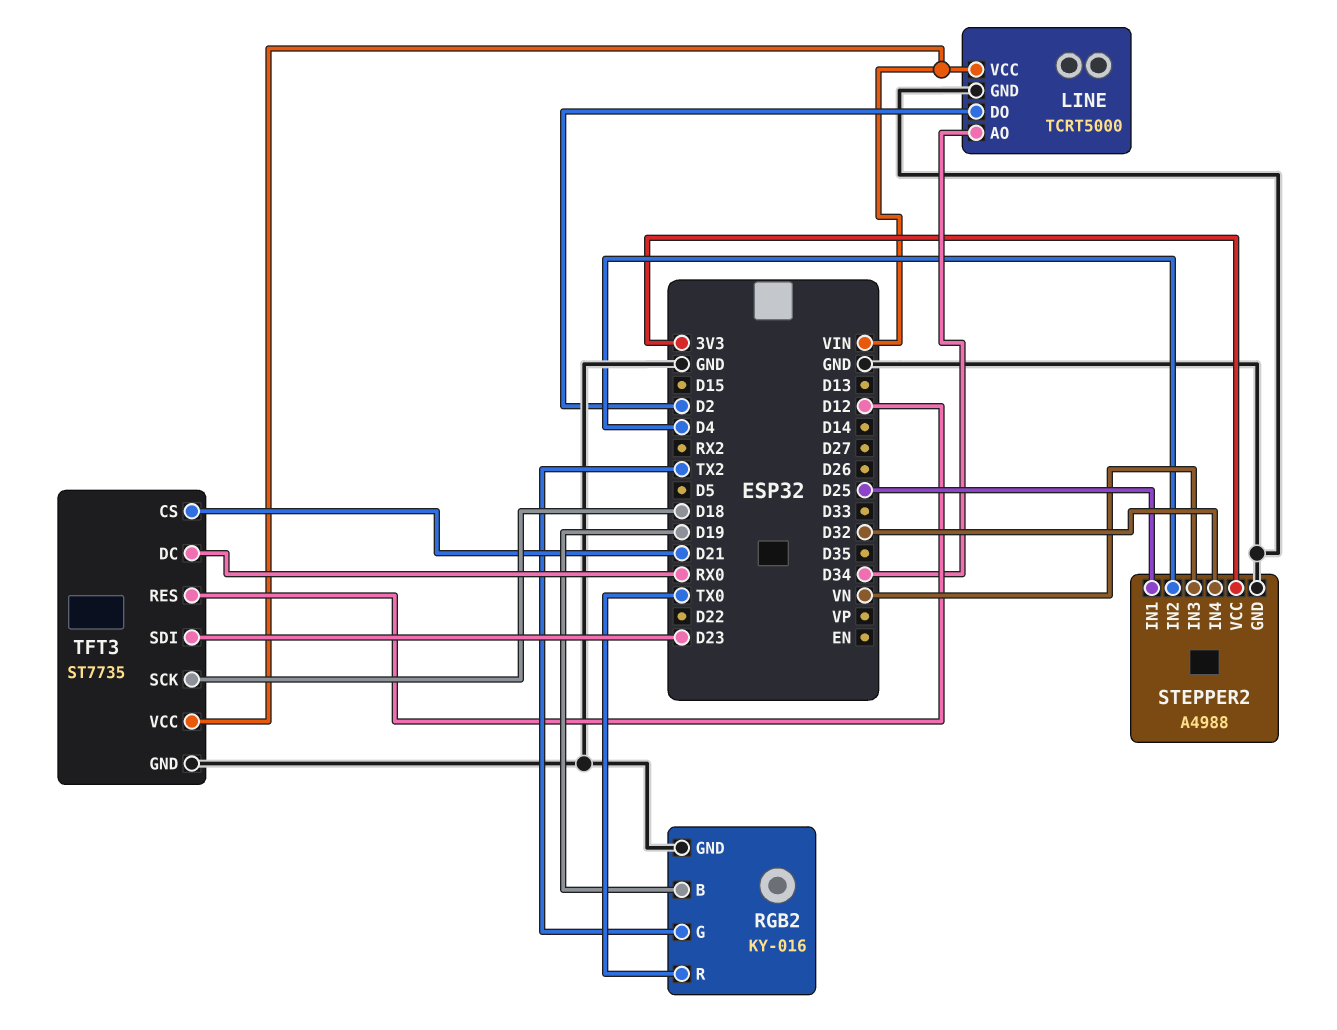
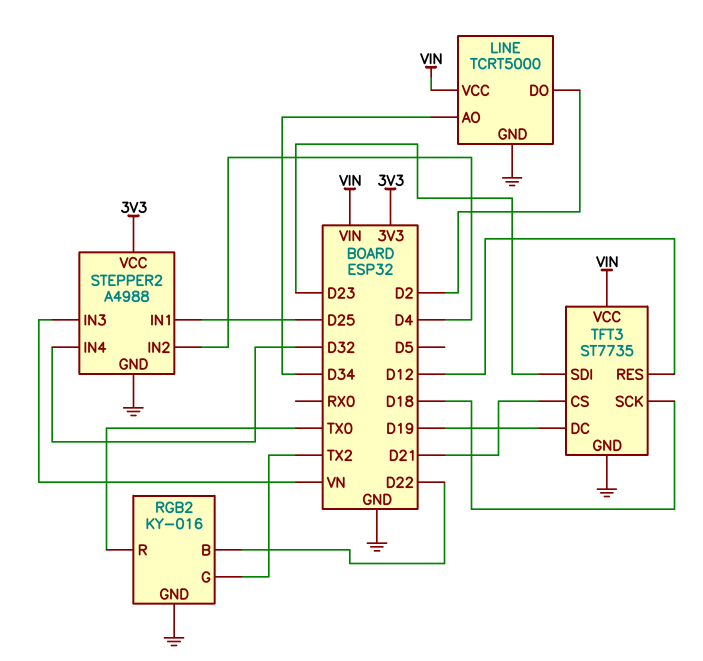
RGB2 pin B: D19 -> D22
TFT3 pin DC: RX0 -> D19

